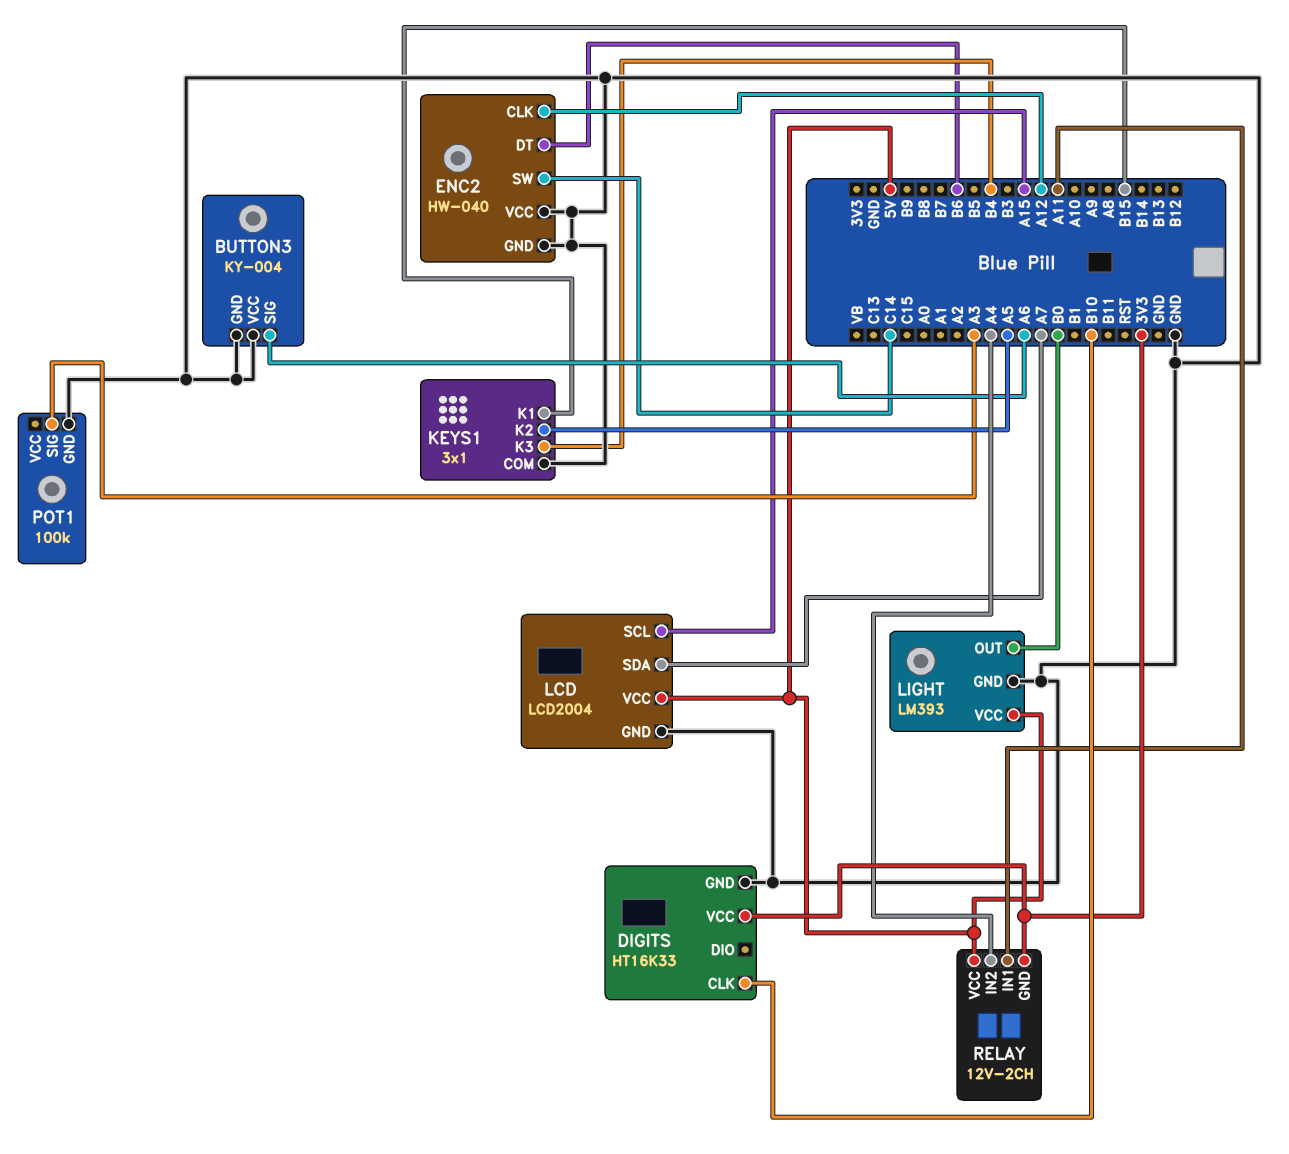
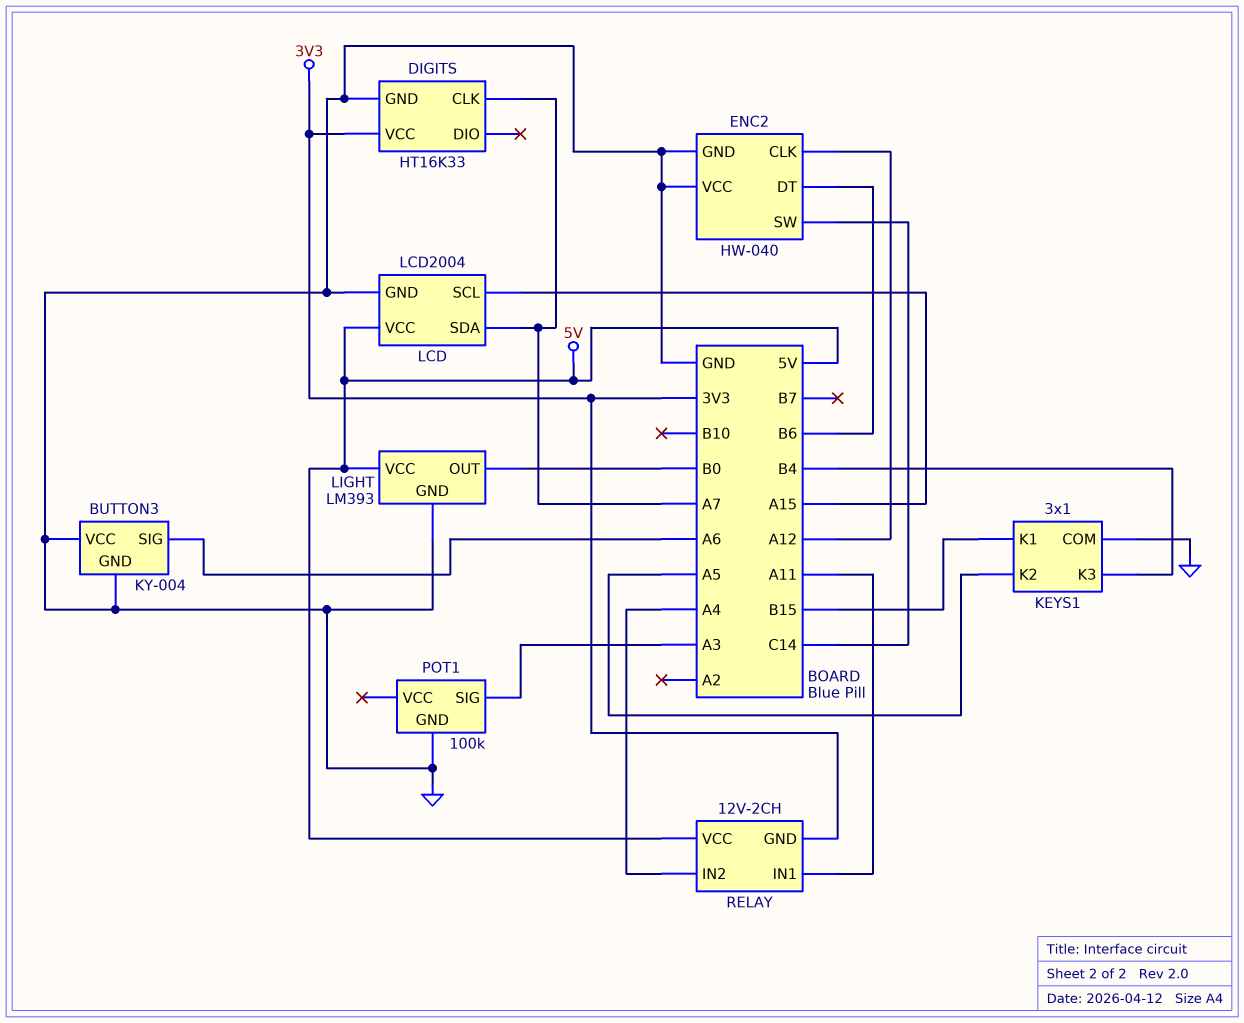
DIGITS pin CLK: B10 -> A7

